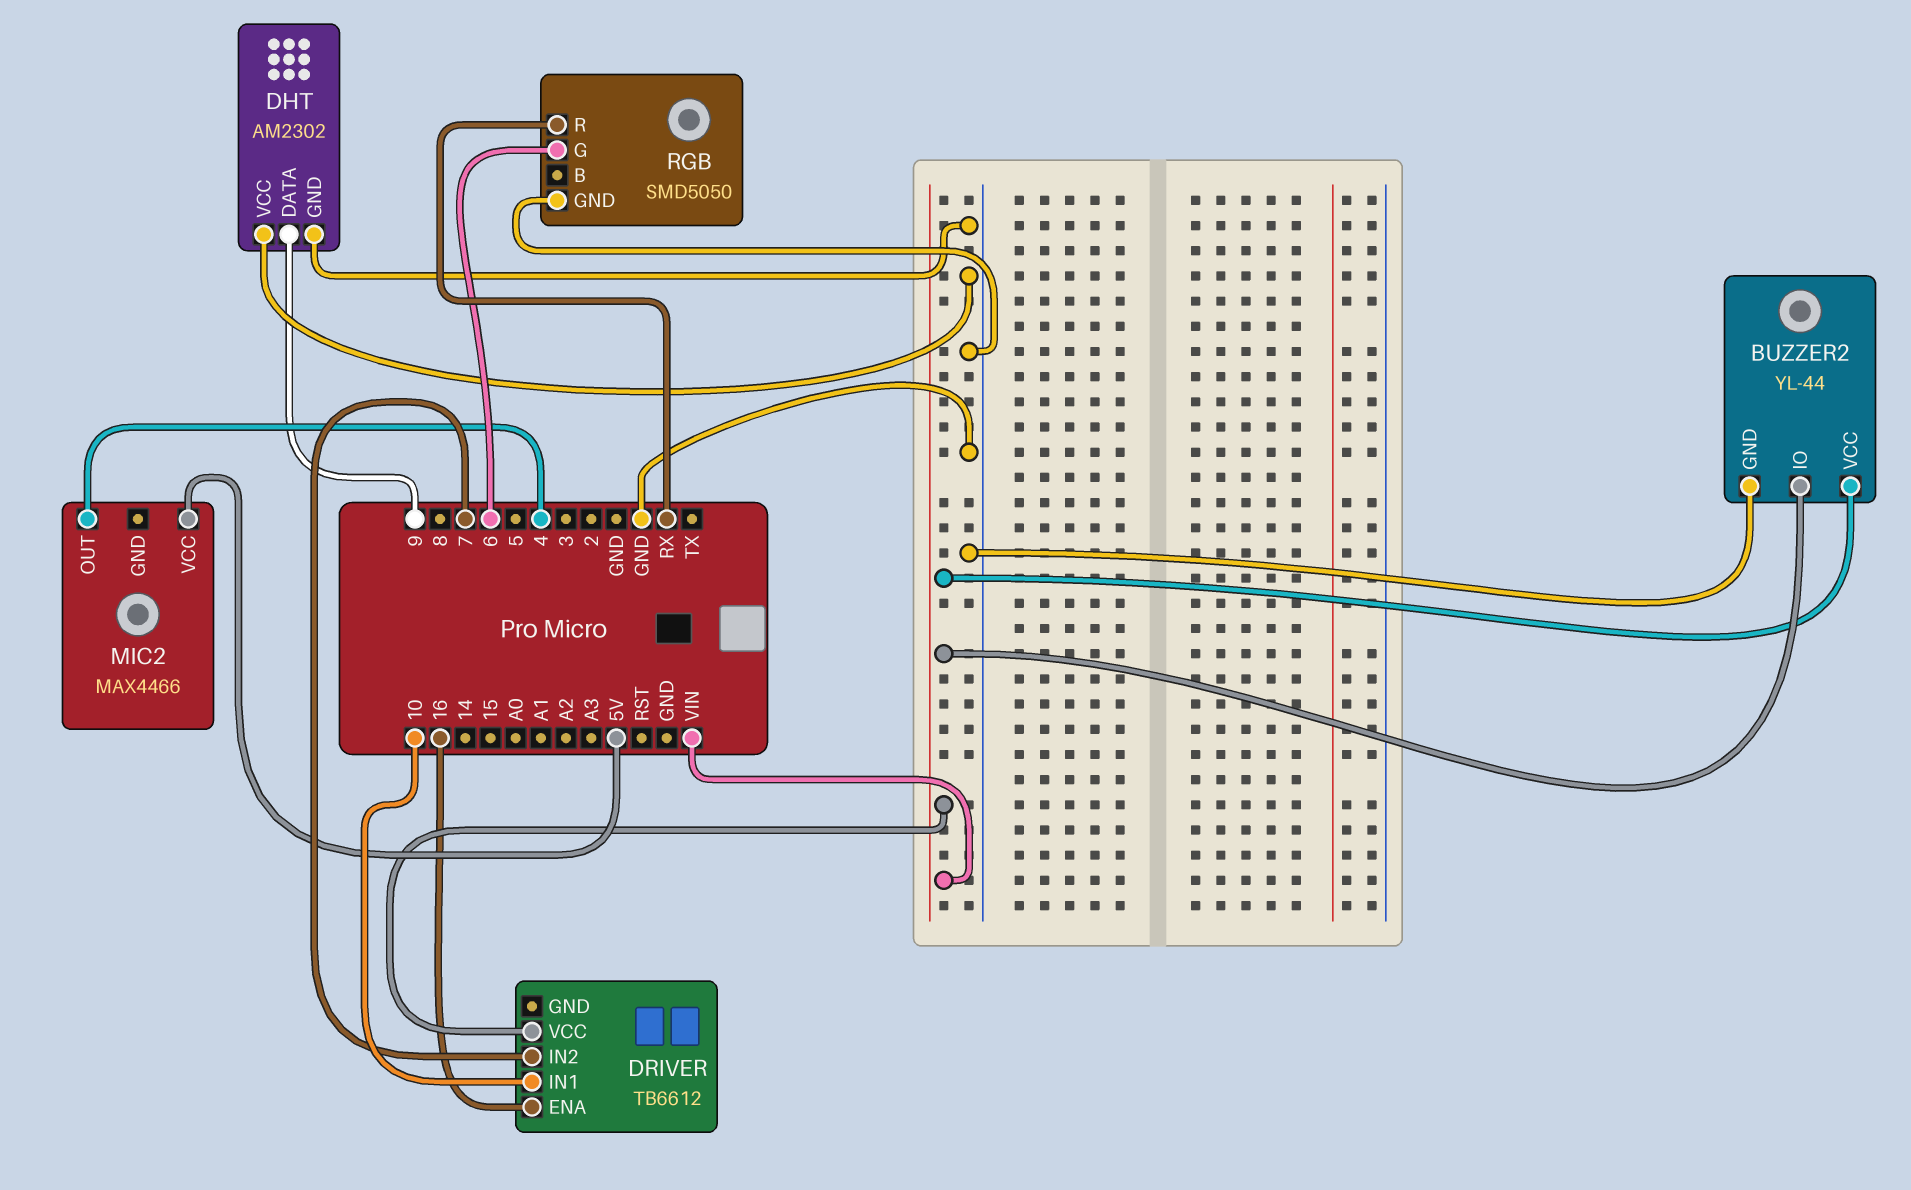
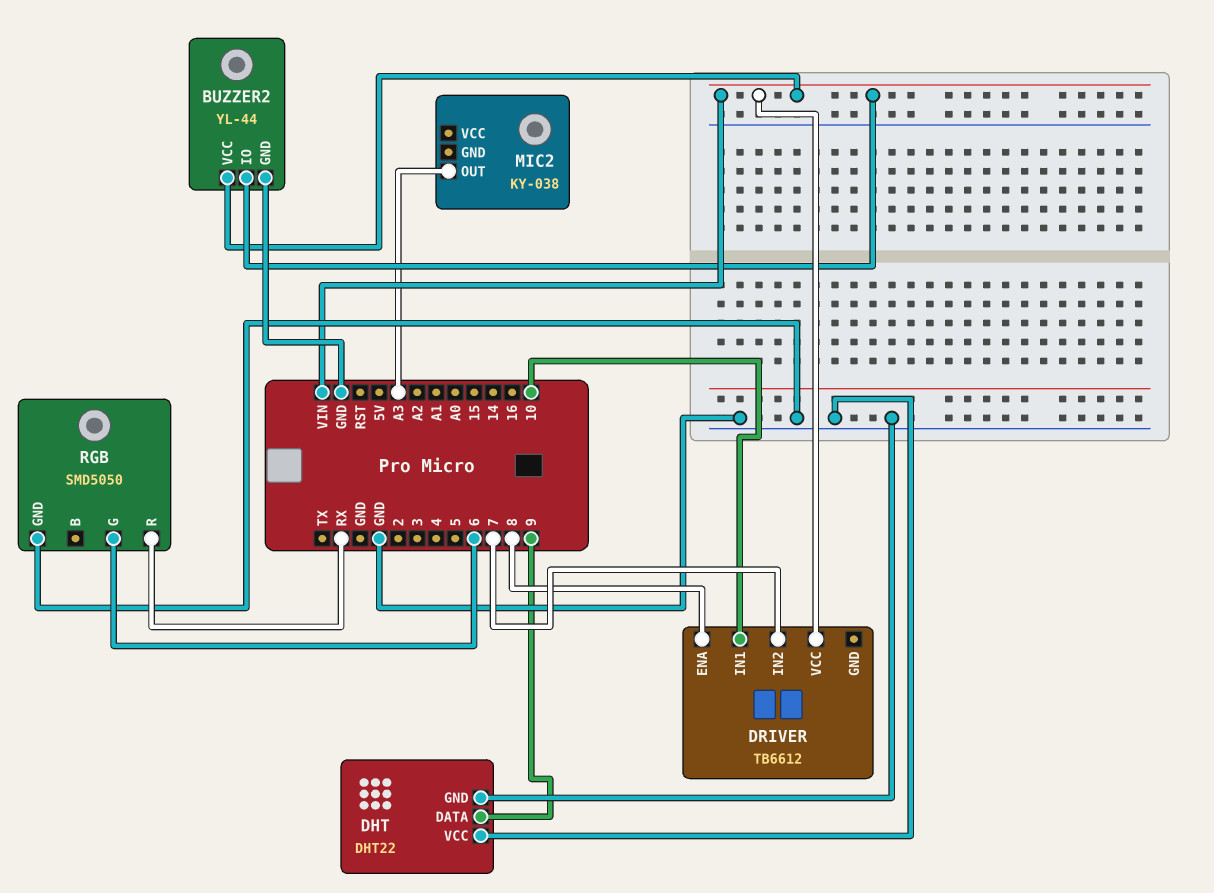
DHT: AM2302 -> DHT22
DRIVER pin ENA: 16 -> 8
MIC2: MAX4466 -> KY-038
MIC2 pin OUT: 4 -> A3
MIC2 pin VCC: 5V -> none

